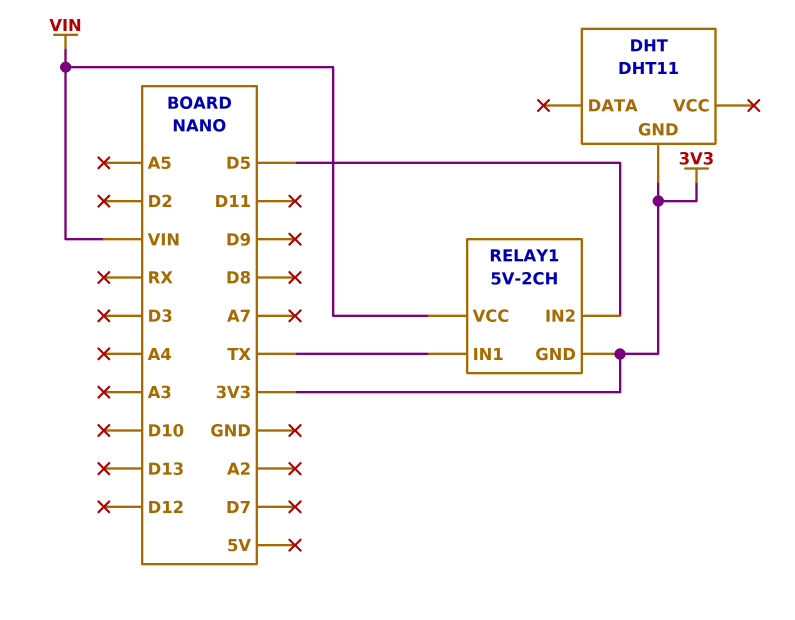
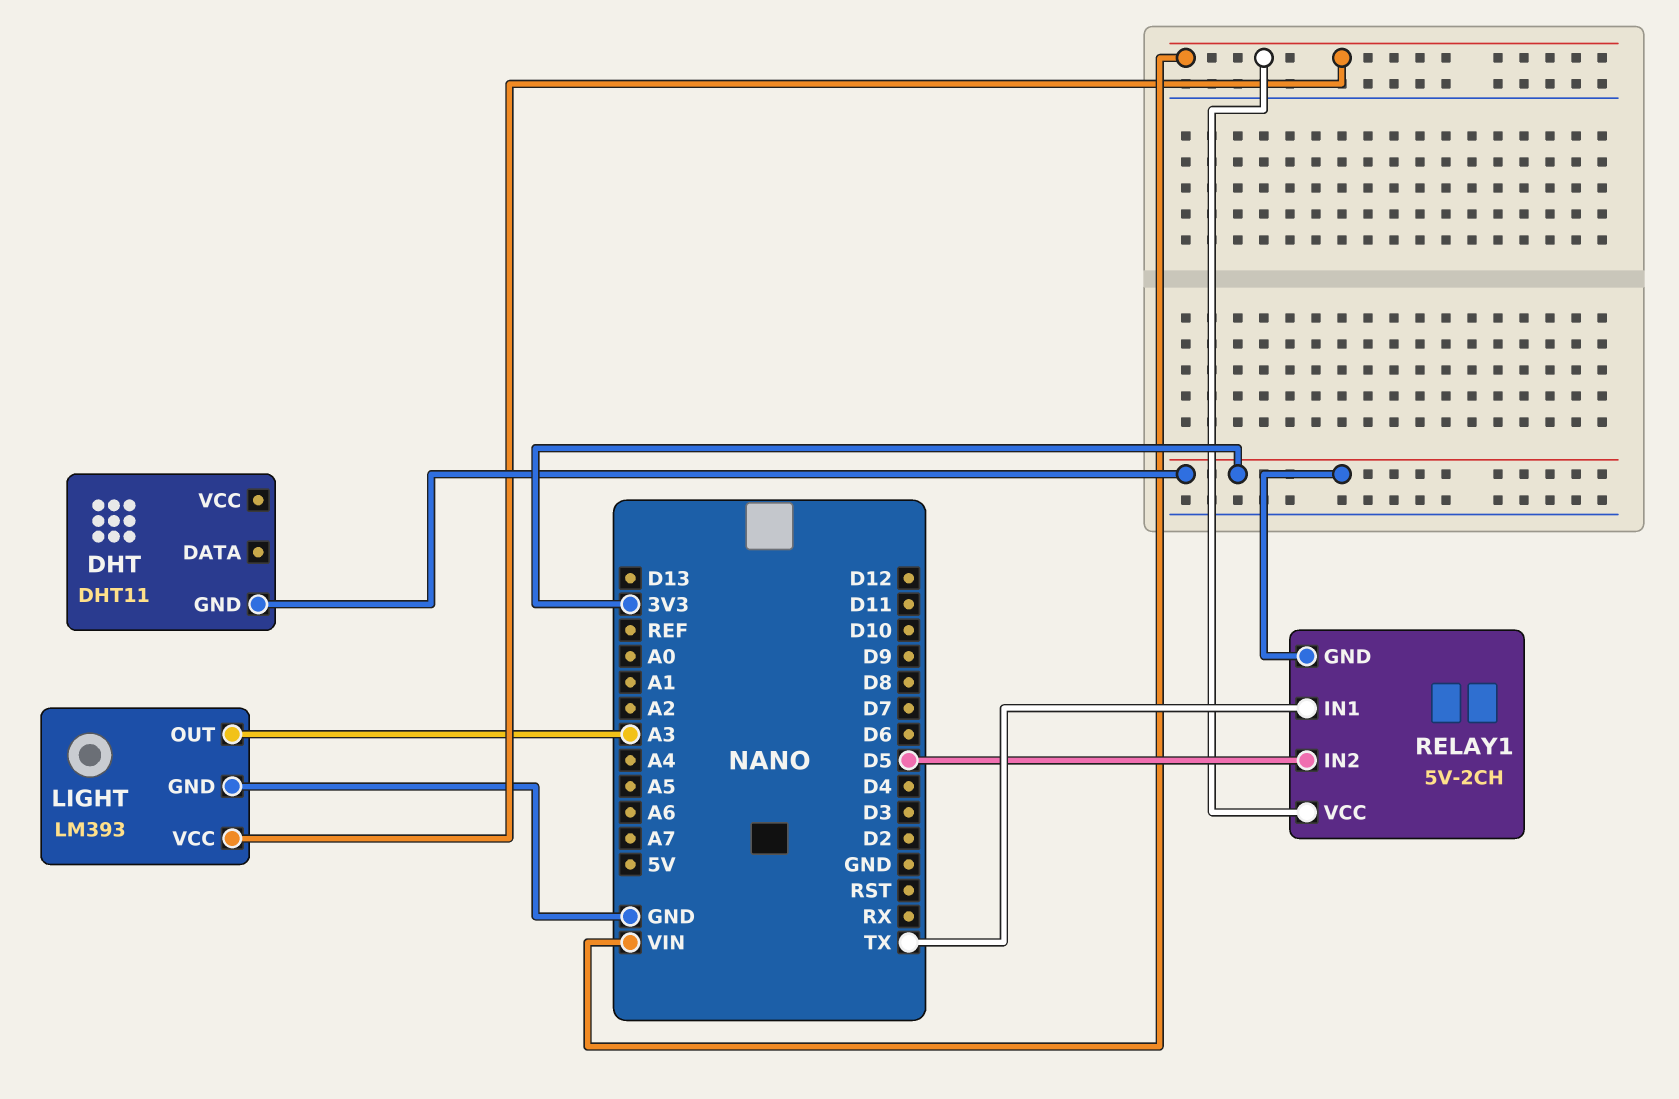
LIGHT: none -> LM393
LIGHT pin GND: none -> GND
LIGHT pin OUT: none -> A3
LIGHT pin VCC: none -> VIN

